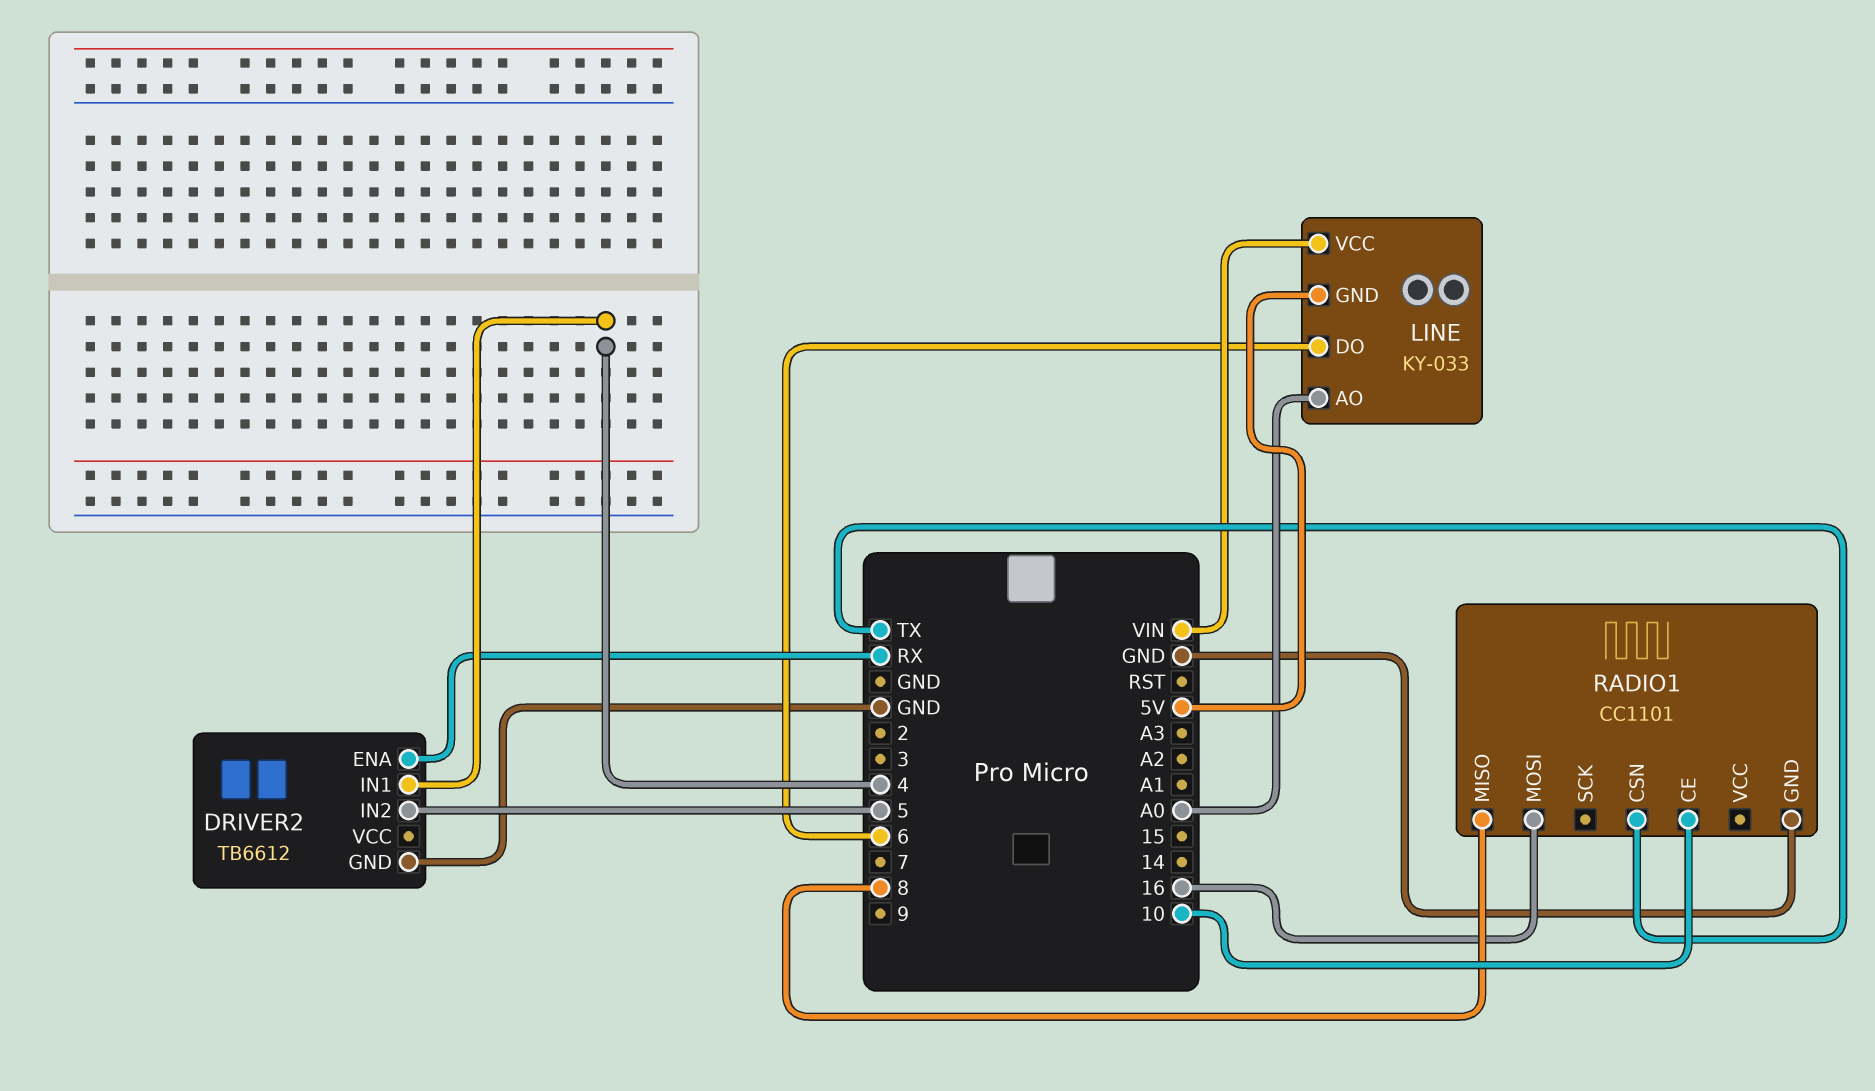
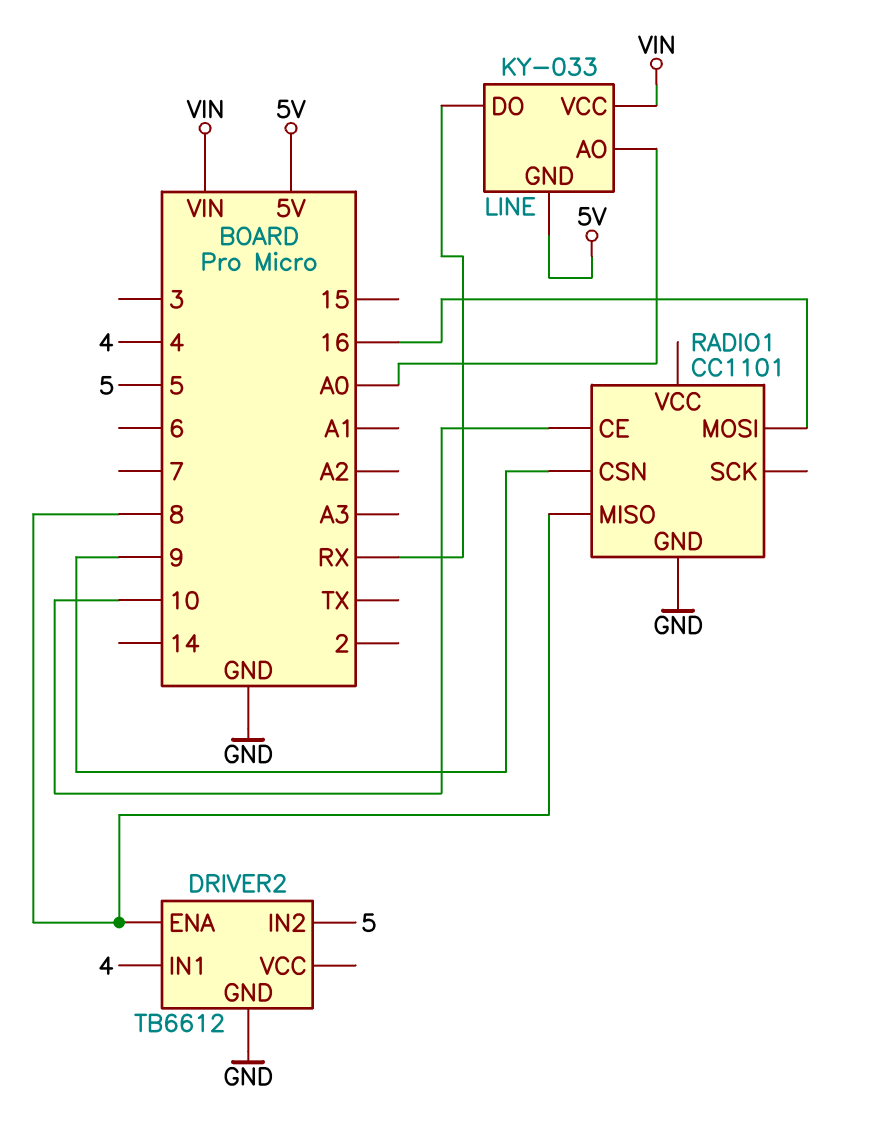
DRIVER2 pin ENA: RX -> 8
LINE pin DO: 6 -> RX
RADIO1 pin CSN: TX -> 9

